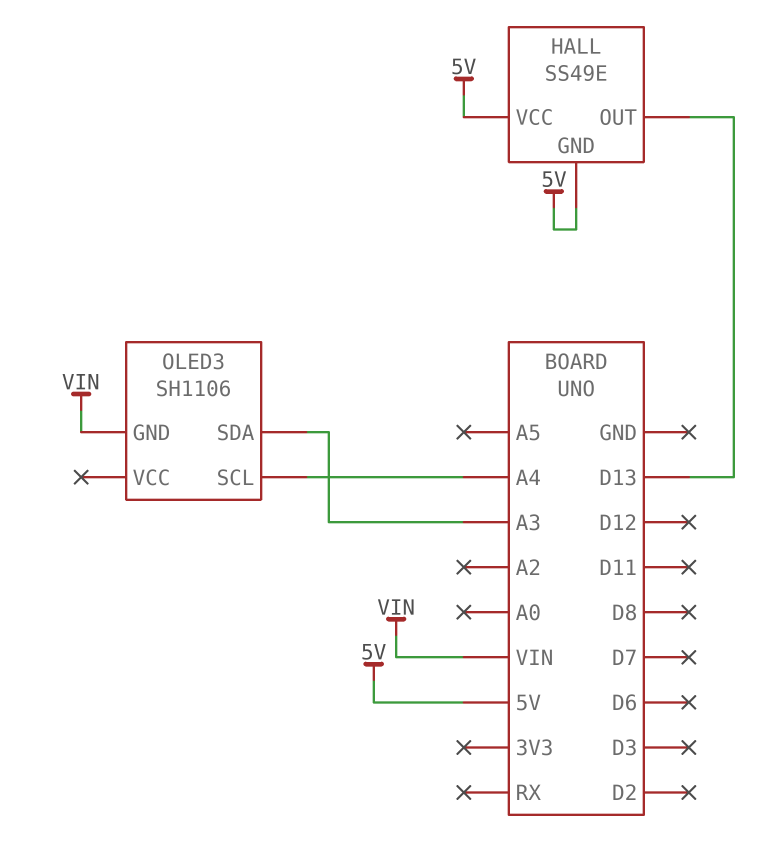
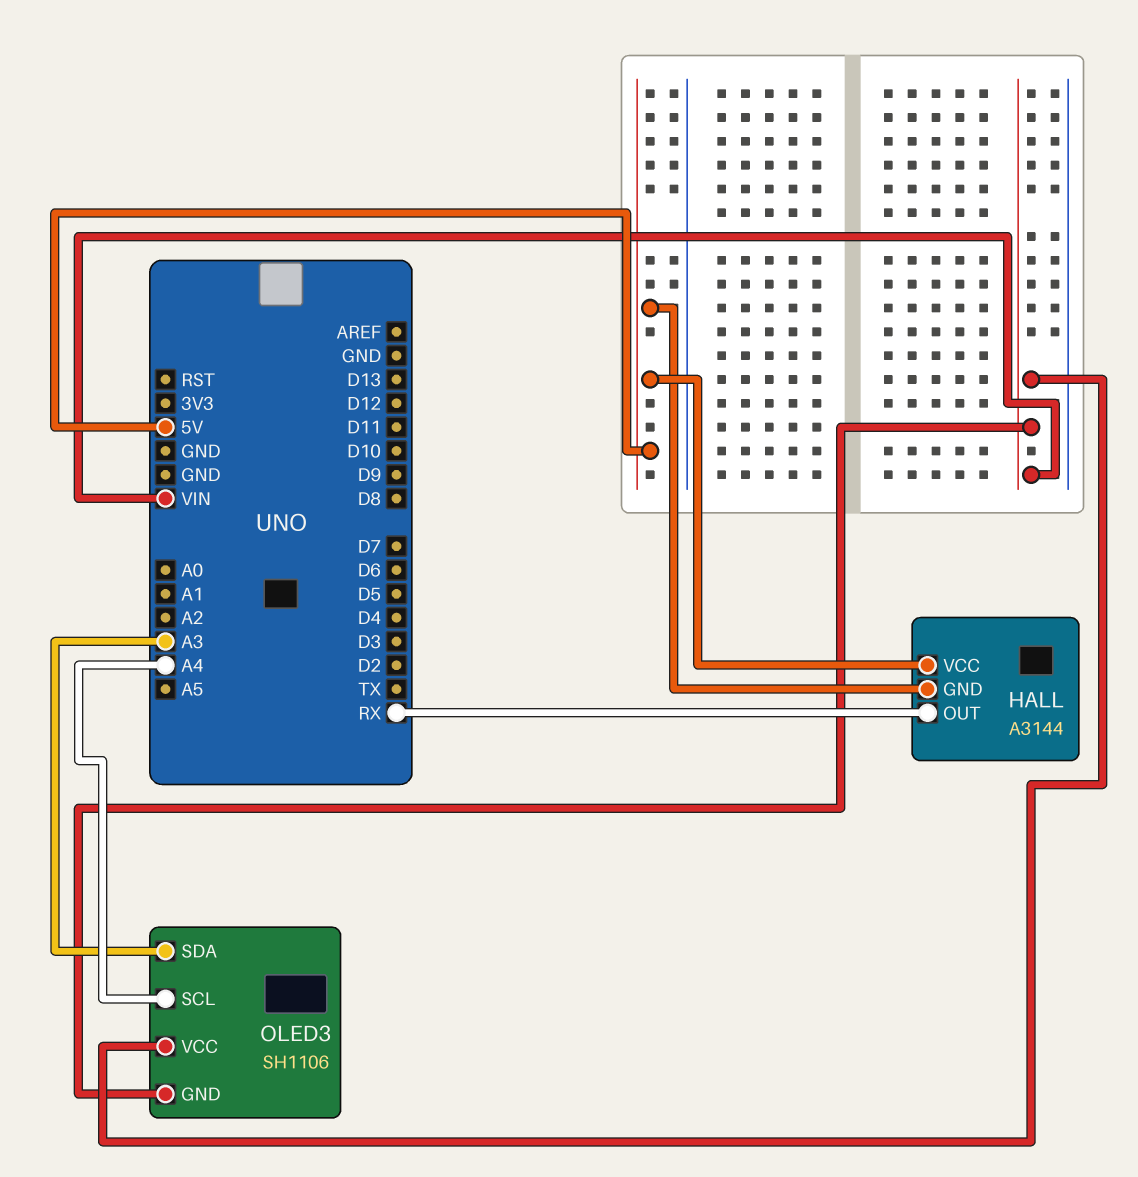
HALL: SS49E -> A3144
HALL pin OUT: D13 -> RX
OLED3 pin VCC: none -> VIN

